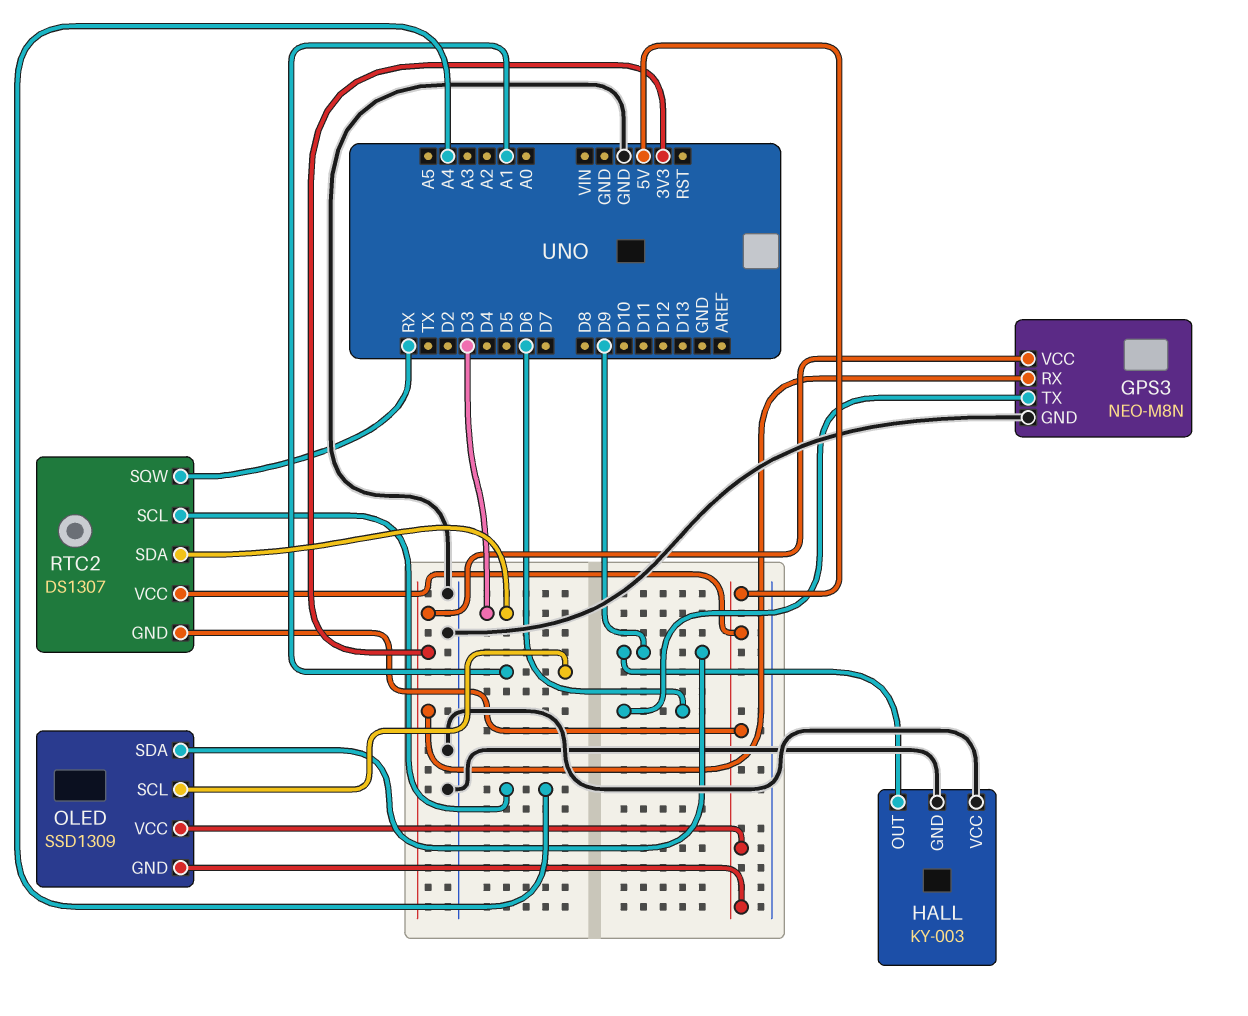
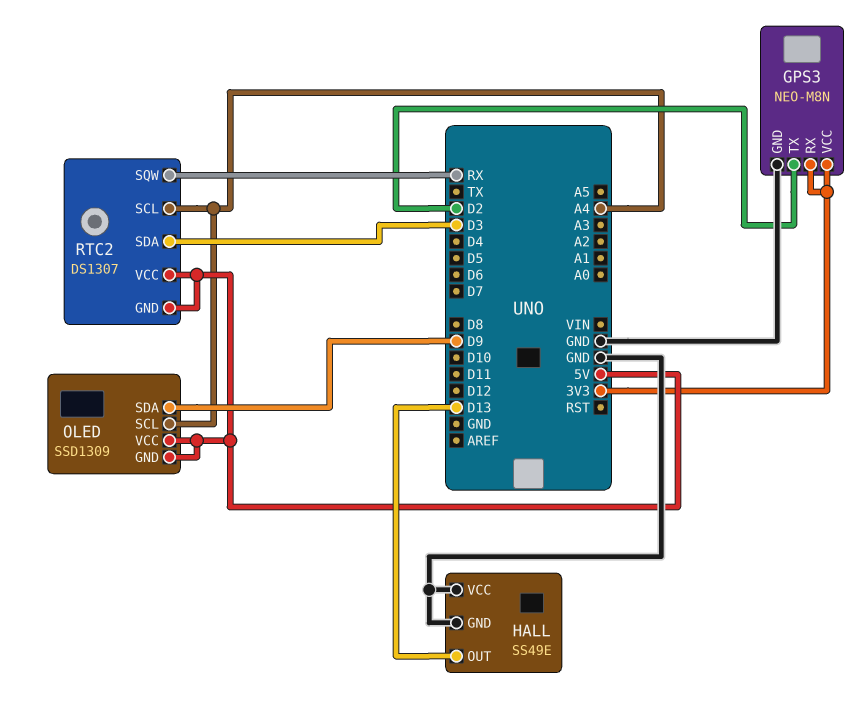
GPS3 pin TX: D6 -> D2
HALL: KY-003 -> SS49E
HALL pin OUT: D9 -> D13
OLED pin SCL: A1 -> A4

